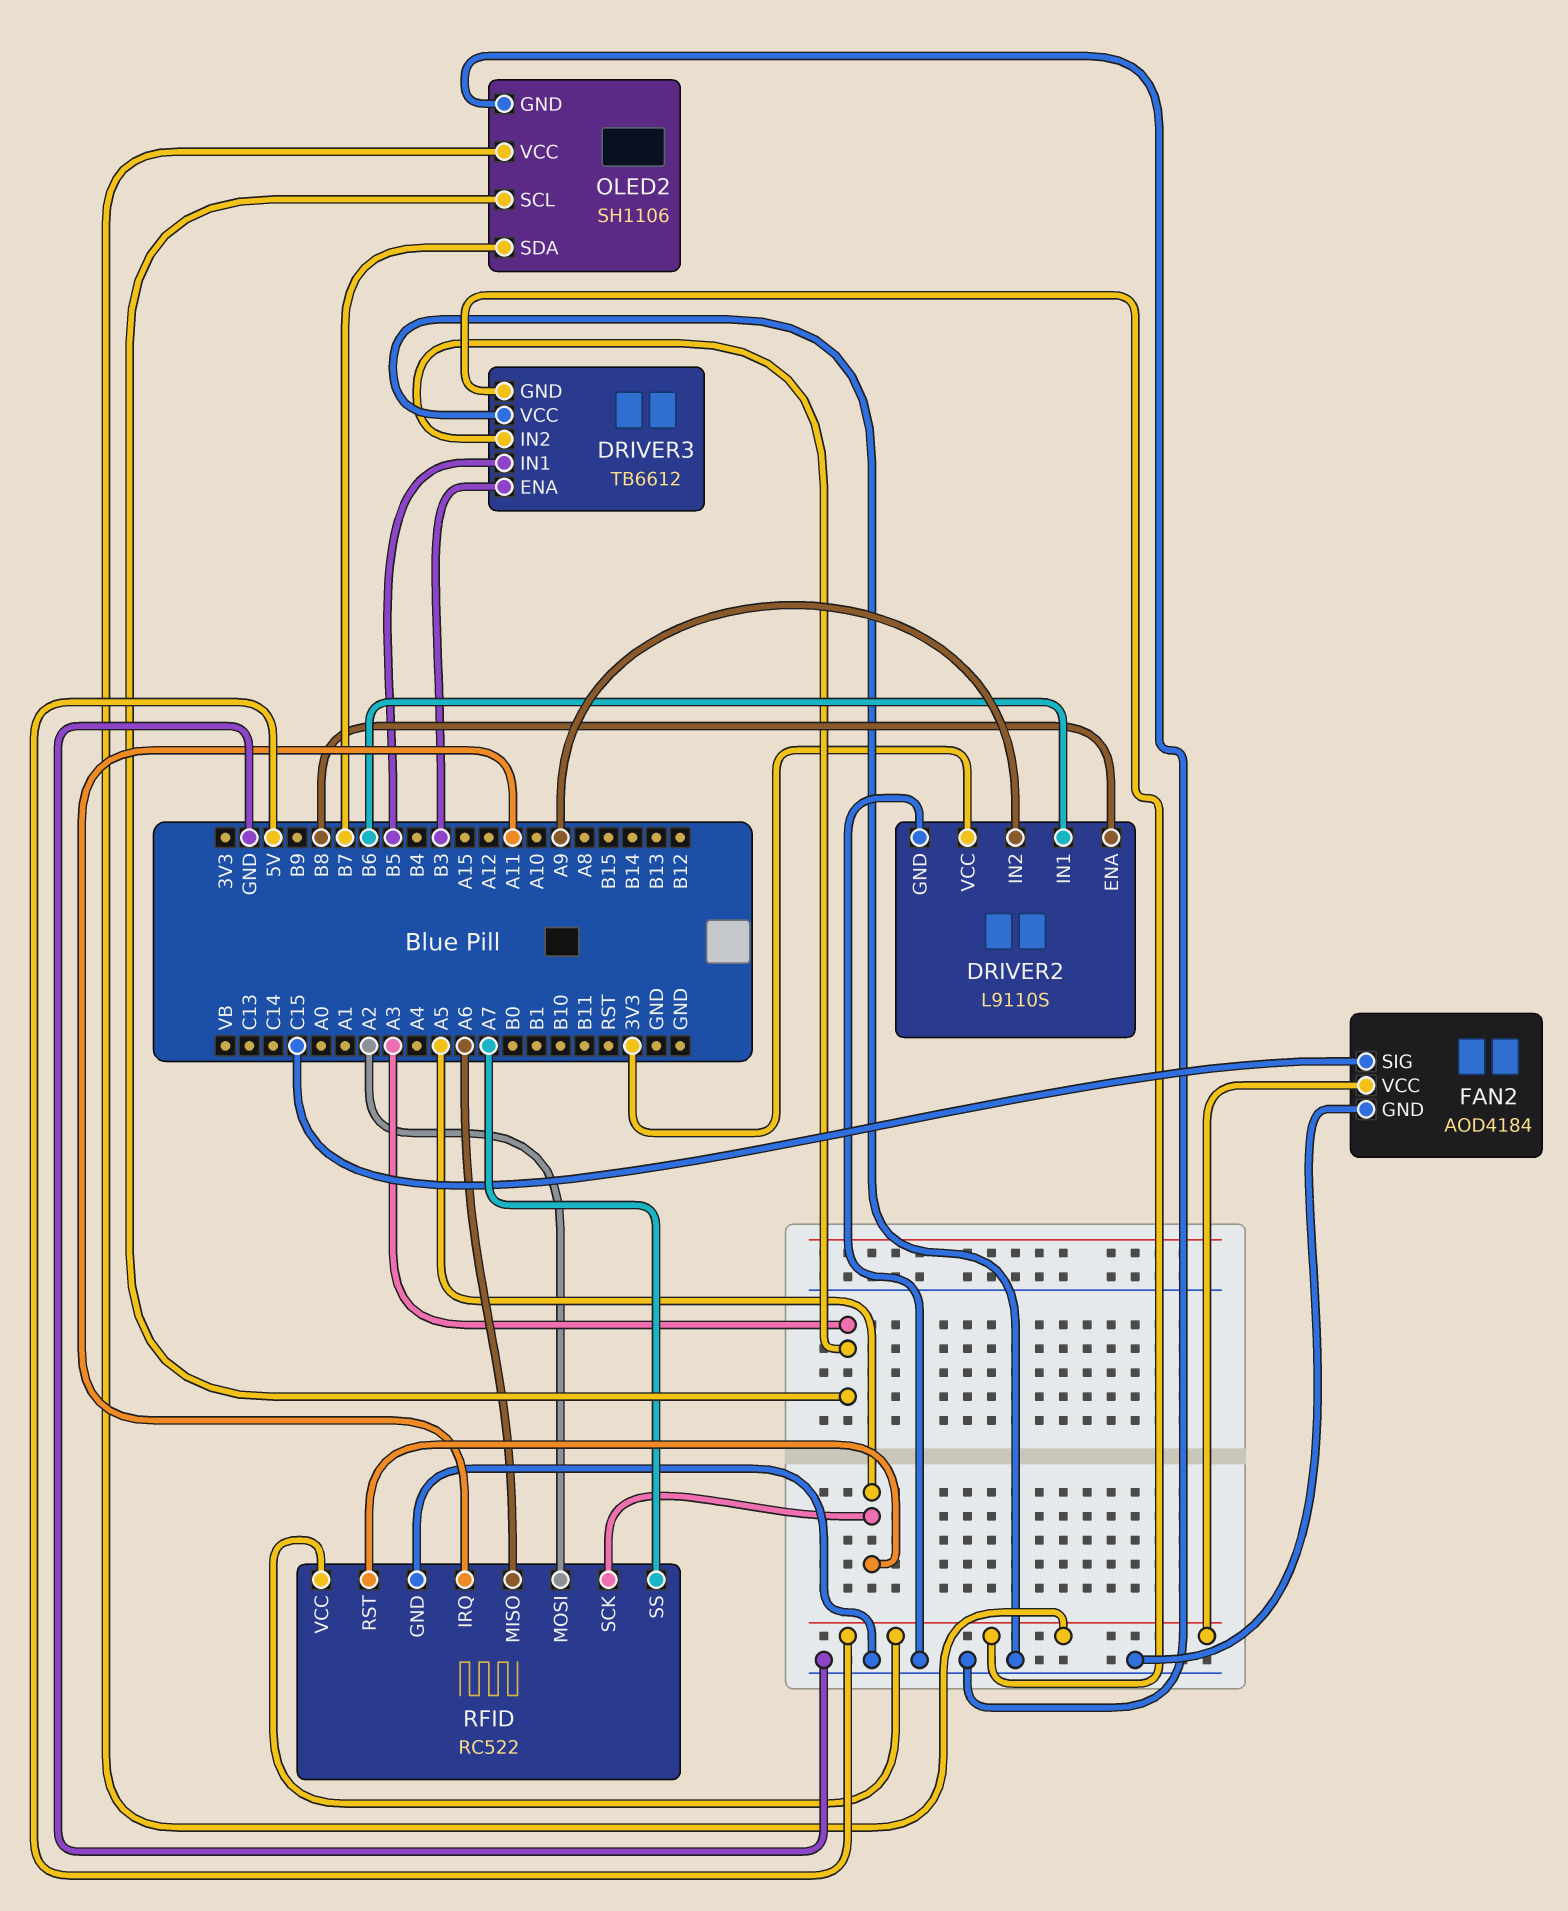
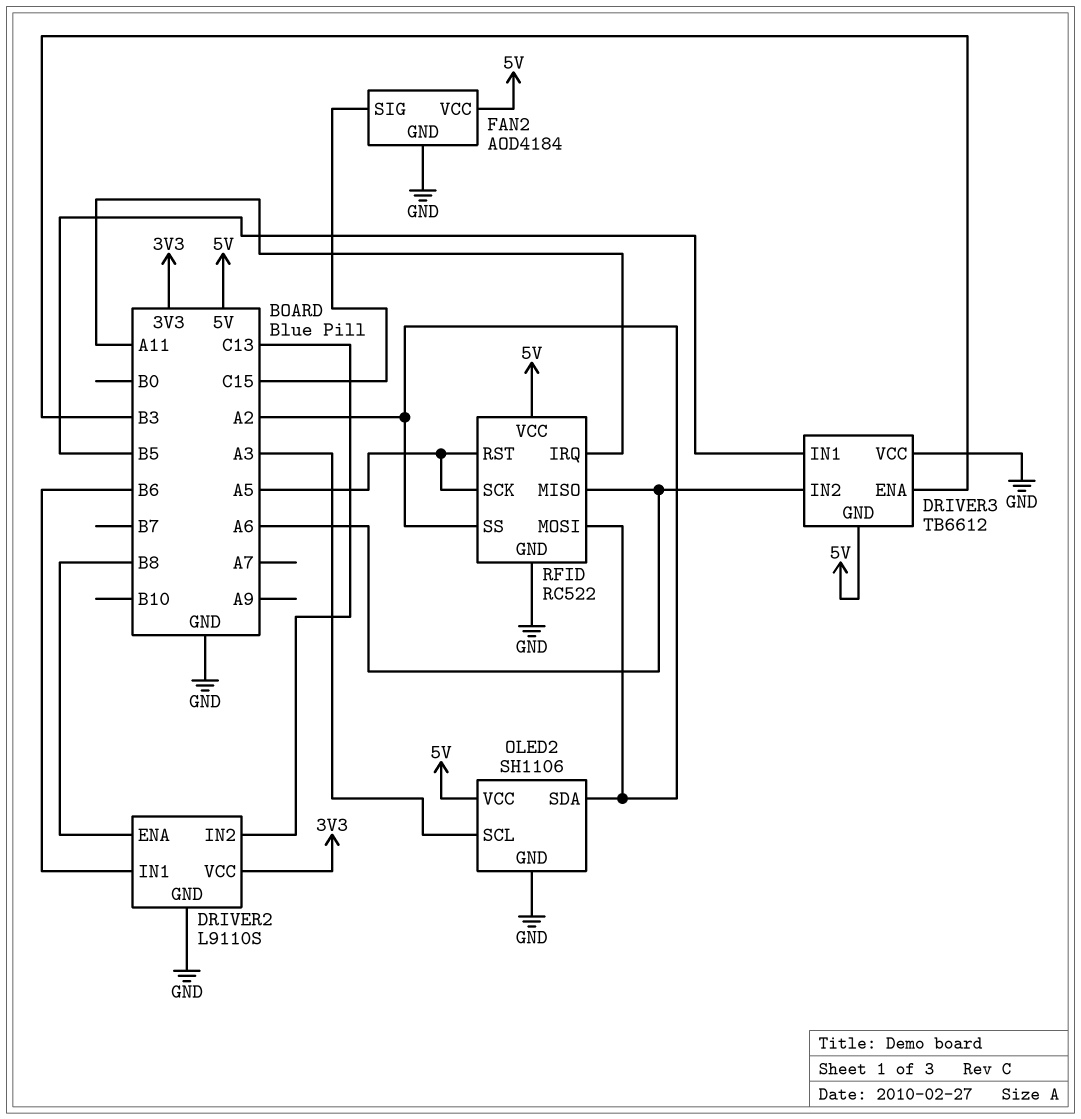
DRIVER2 pin IN2: A9 -> C13
DRIVER3 pin IN2: A3 -> A6
OLED2 pin SDA: B7 -> A2
RFID pin SS: A7 -> A2

